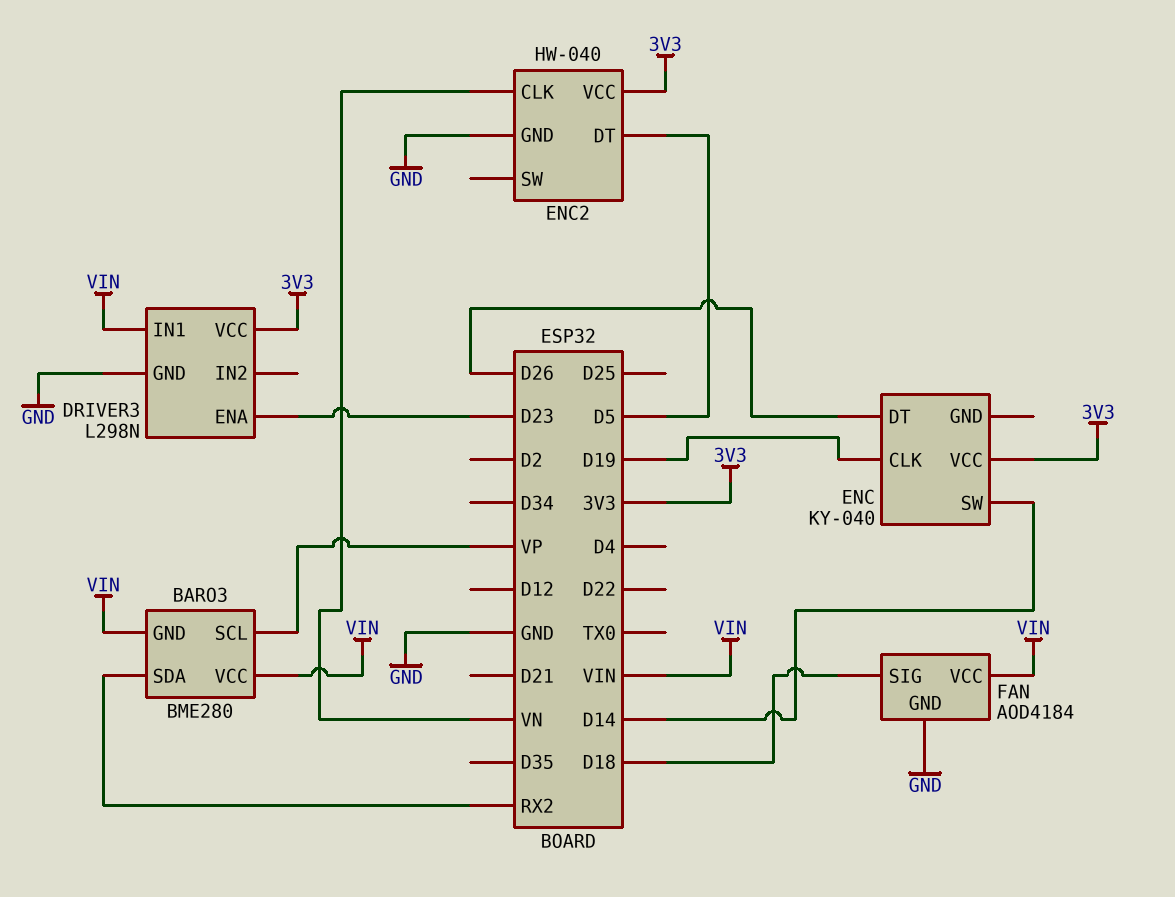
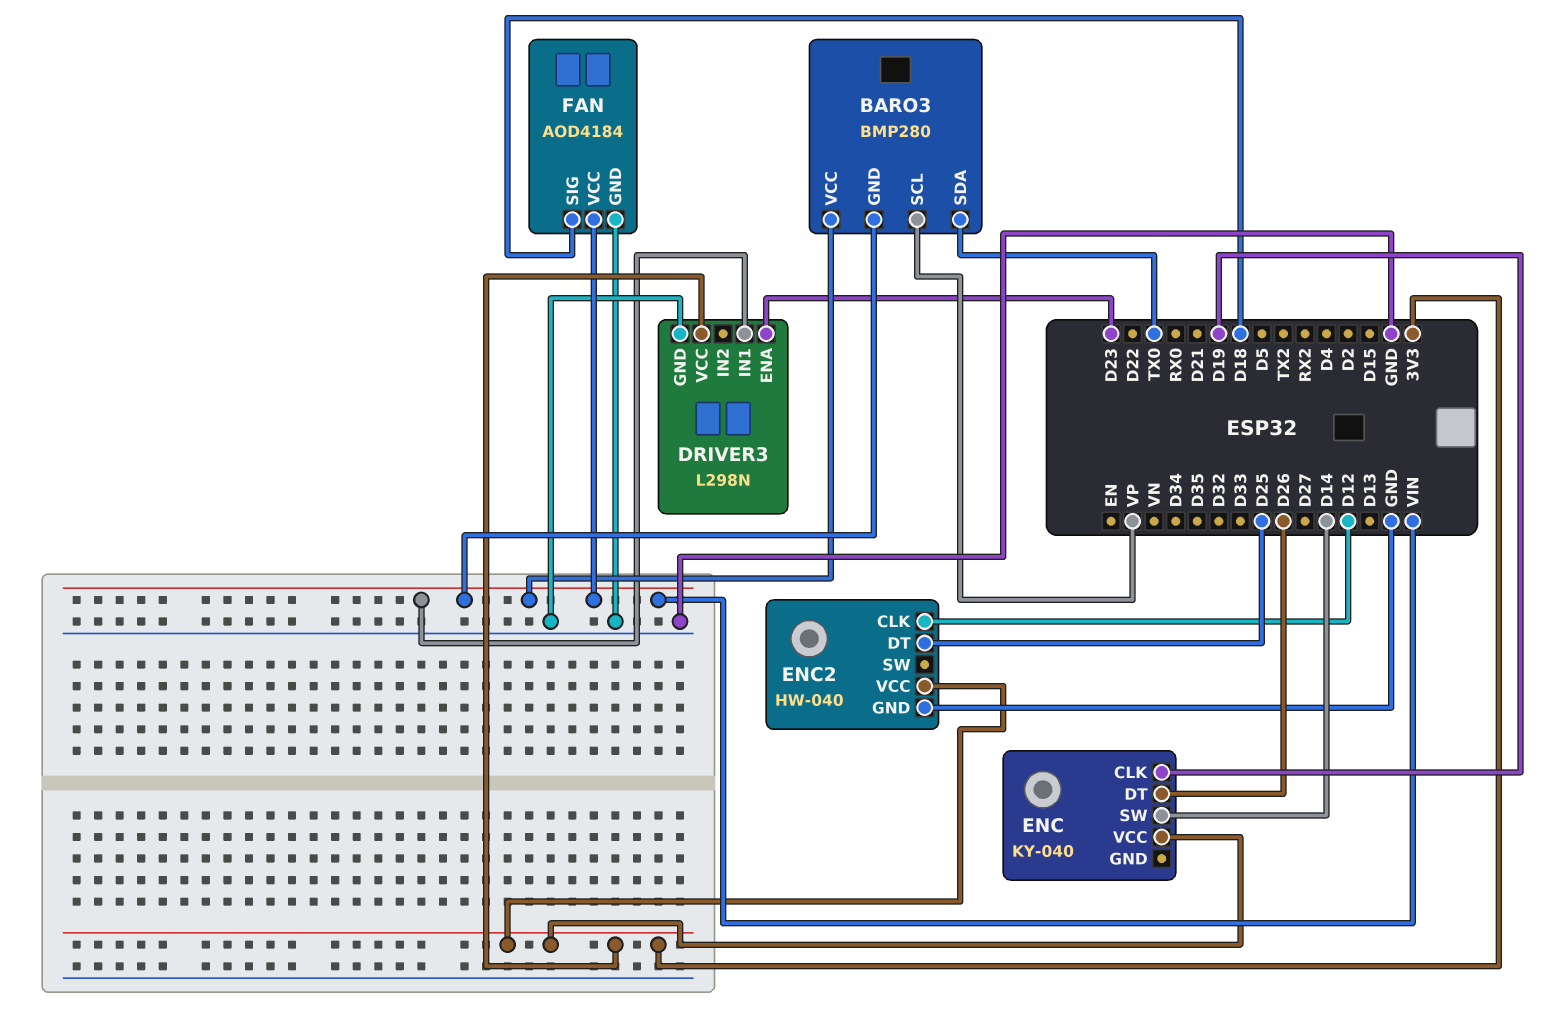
BARO3: BME280 -> BMP280
BARO3 pin SDA: RX2 -> TX0
ENC2 pin CLK: VN -> D12
ENC2 pin DT: D5 -> D25

